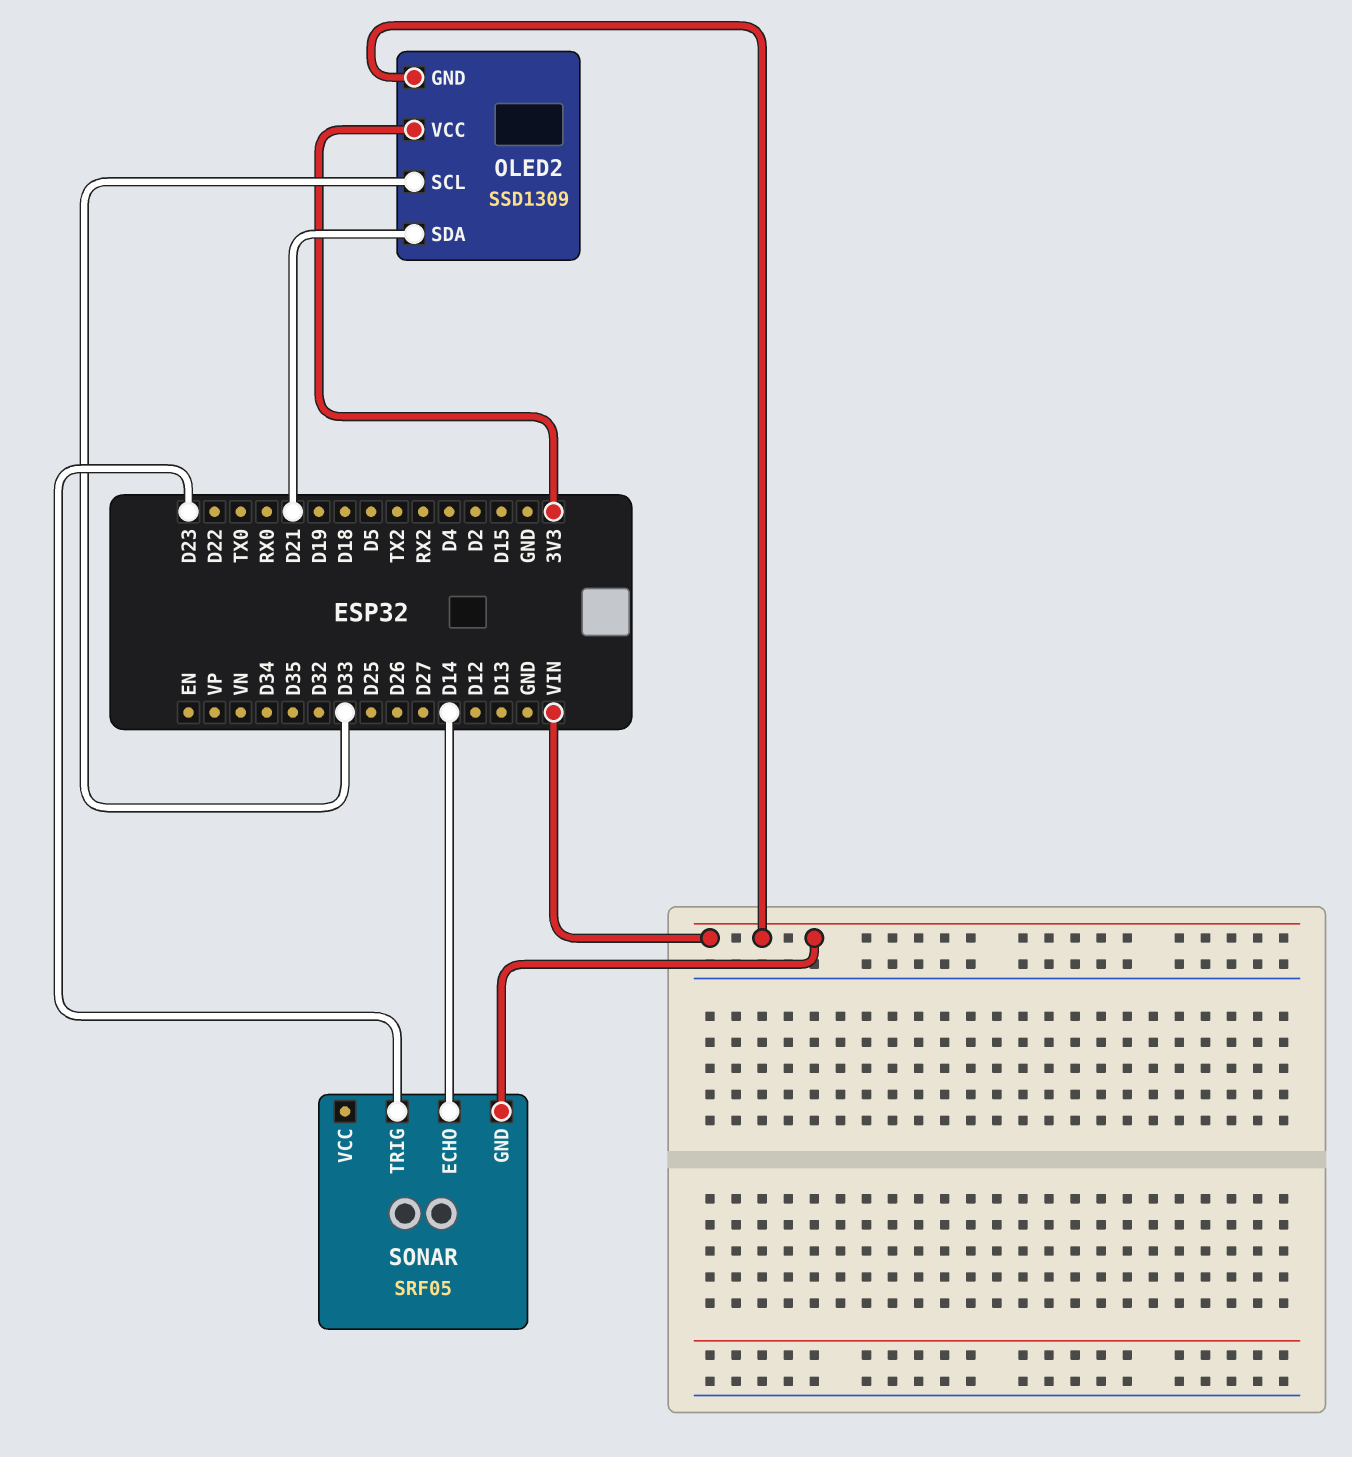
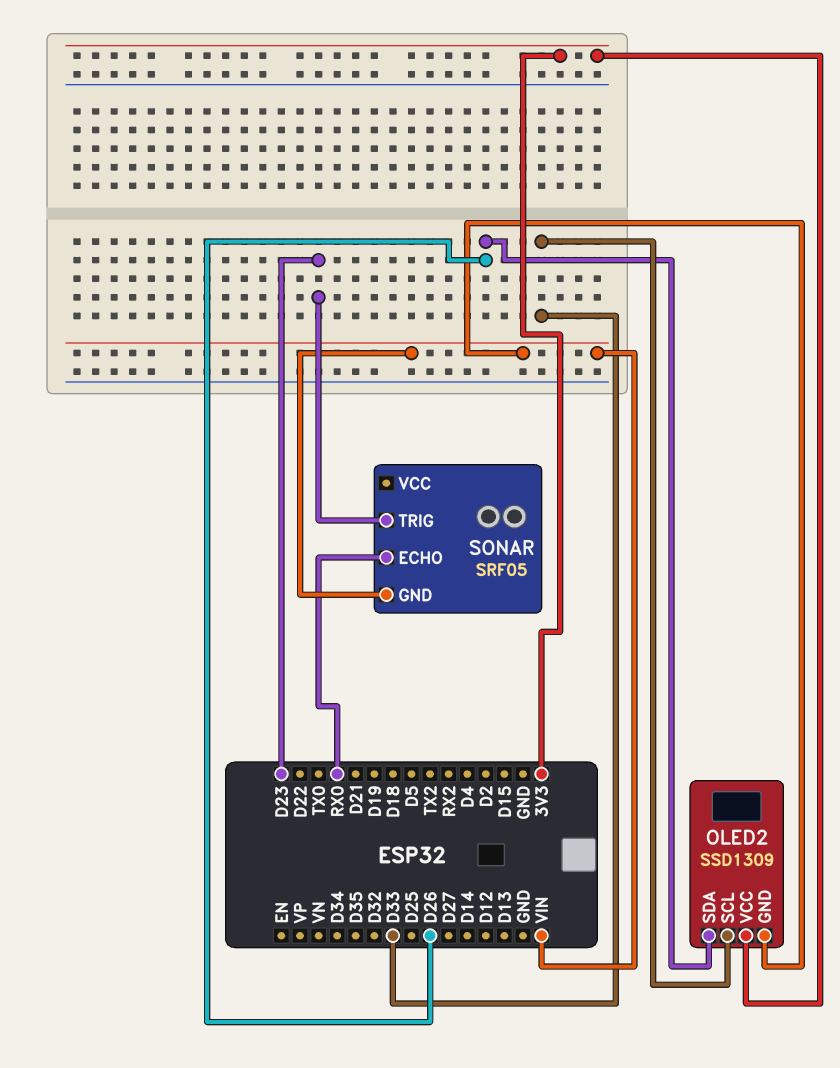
OLED2 pin SDA: D21 -> D26
SONAR pin ECHO: D14 -> RX0

